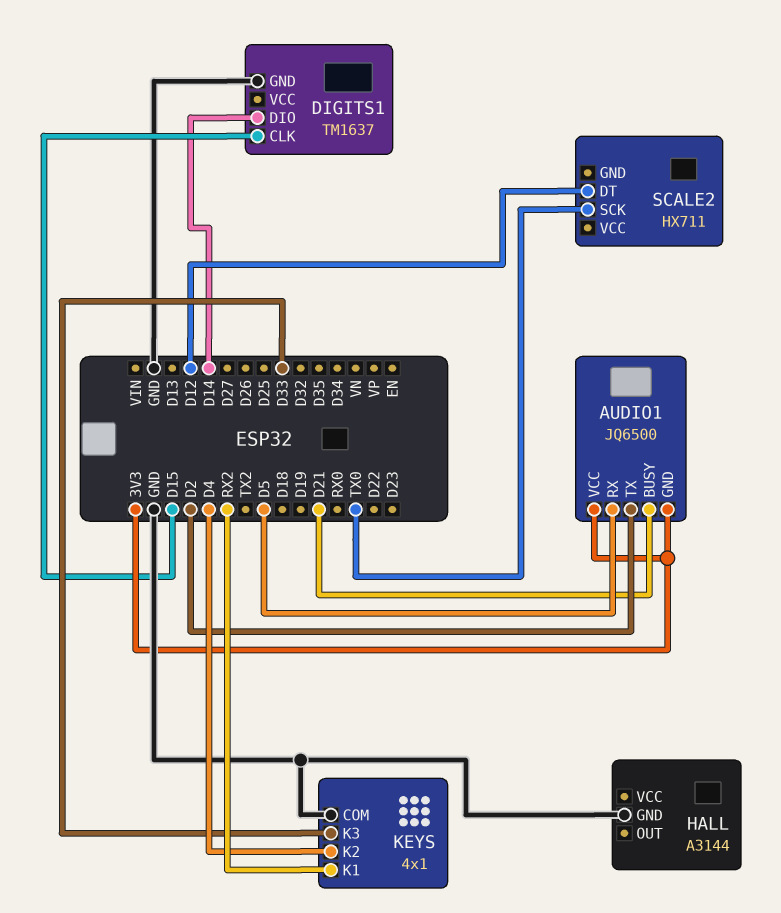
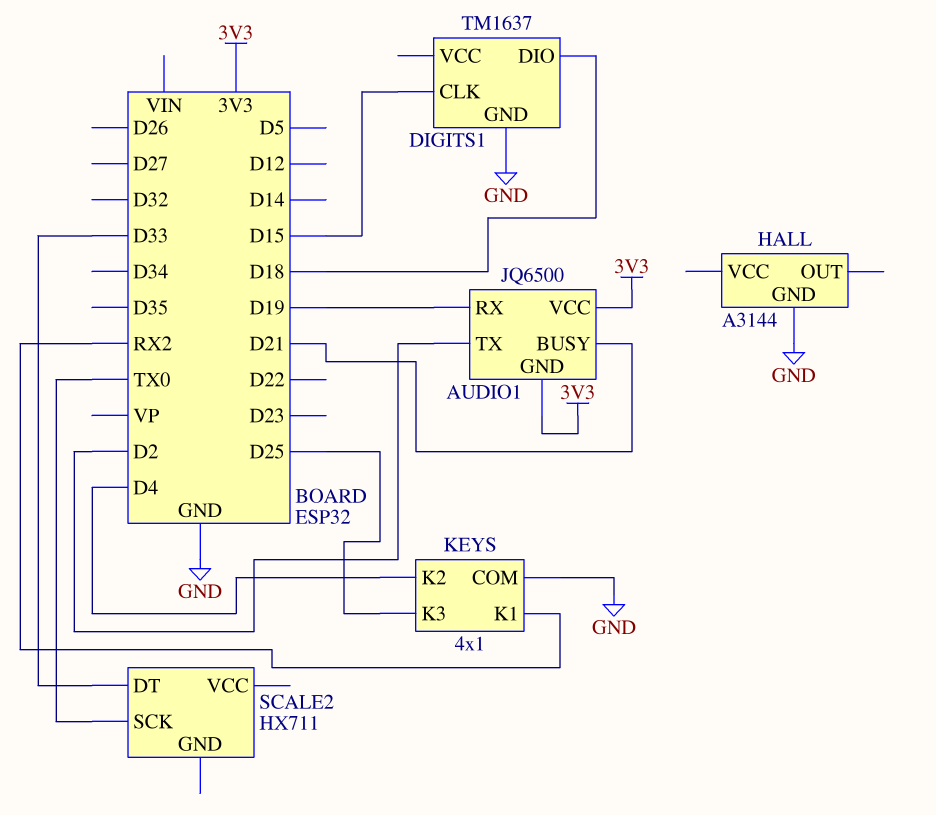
AUDIO1 pin RX: D5 -> D19
DIGITS1 pin DIO: D14 -> D18
KEYS pin K3: D33 -> D25
SCALE2 pin DT: D12 -> D33

